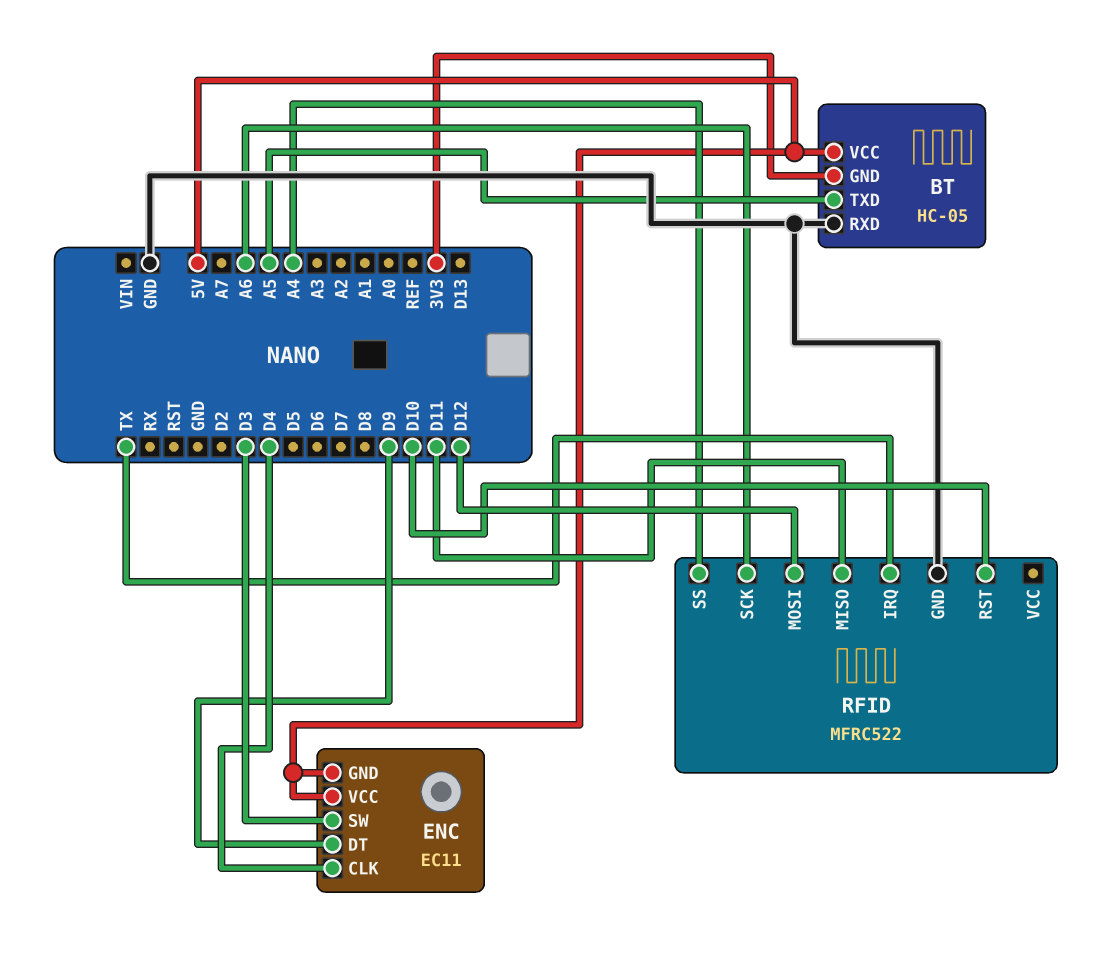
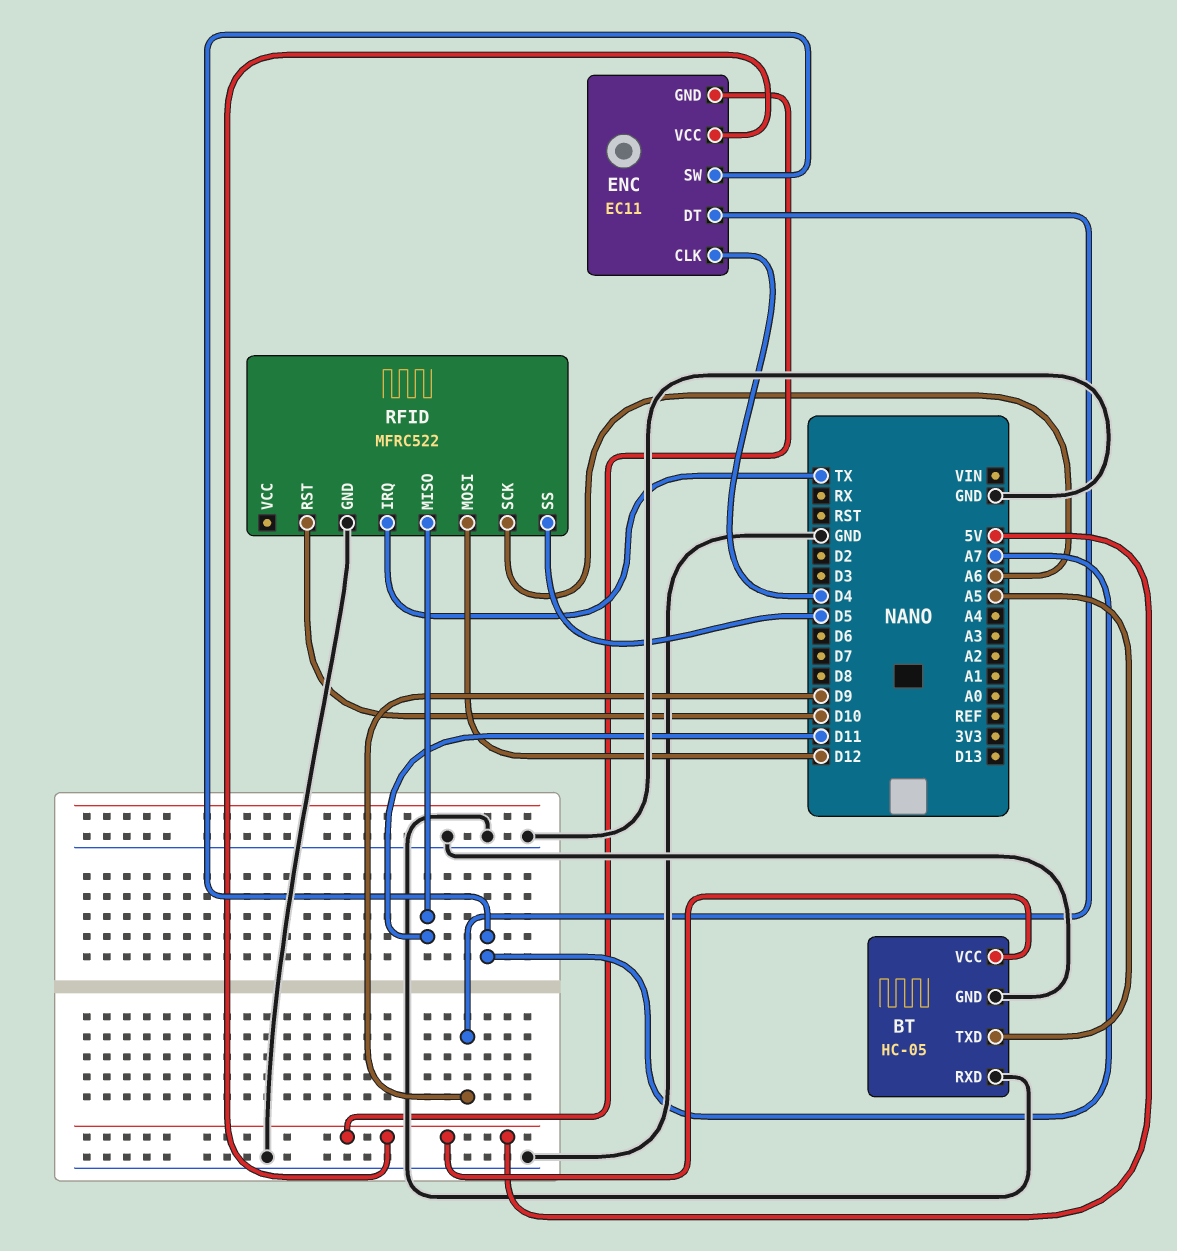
BT pin GND: 3V3 -> GND
ENC pin SW: D3 -> A7
RFID pin SS: A4 -> D5

